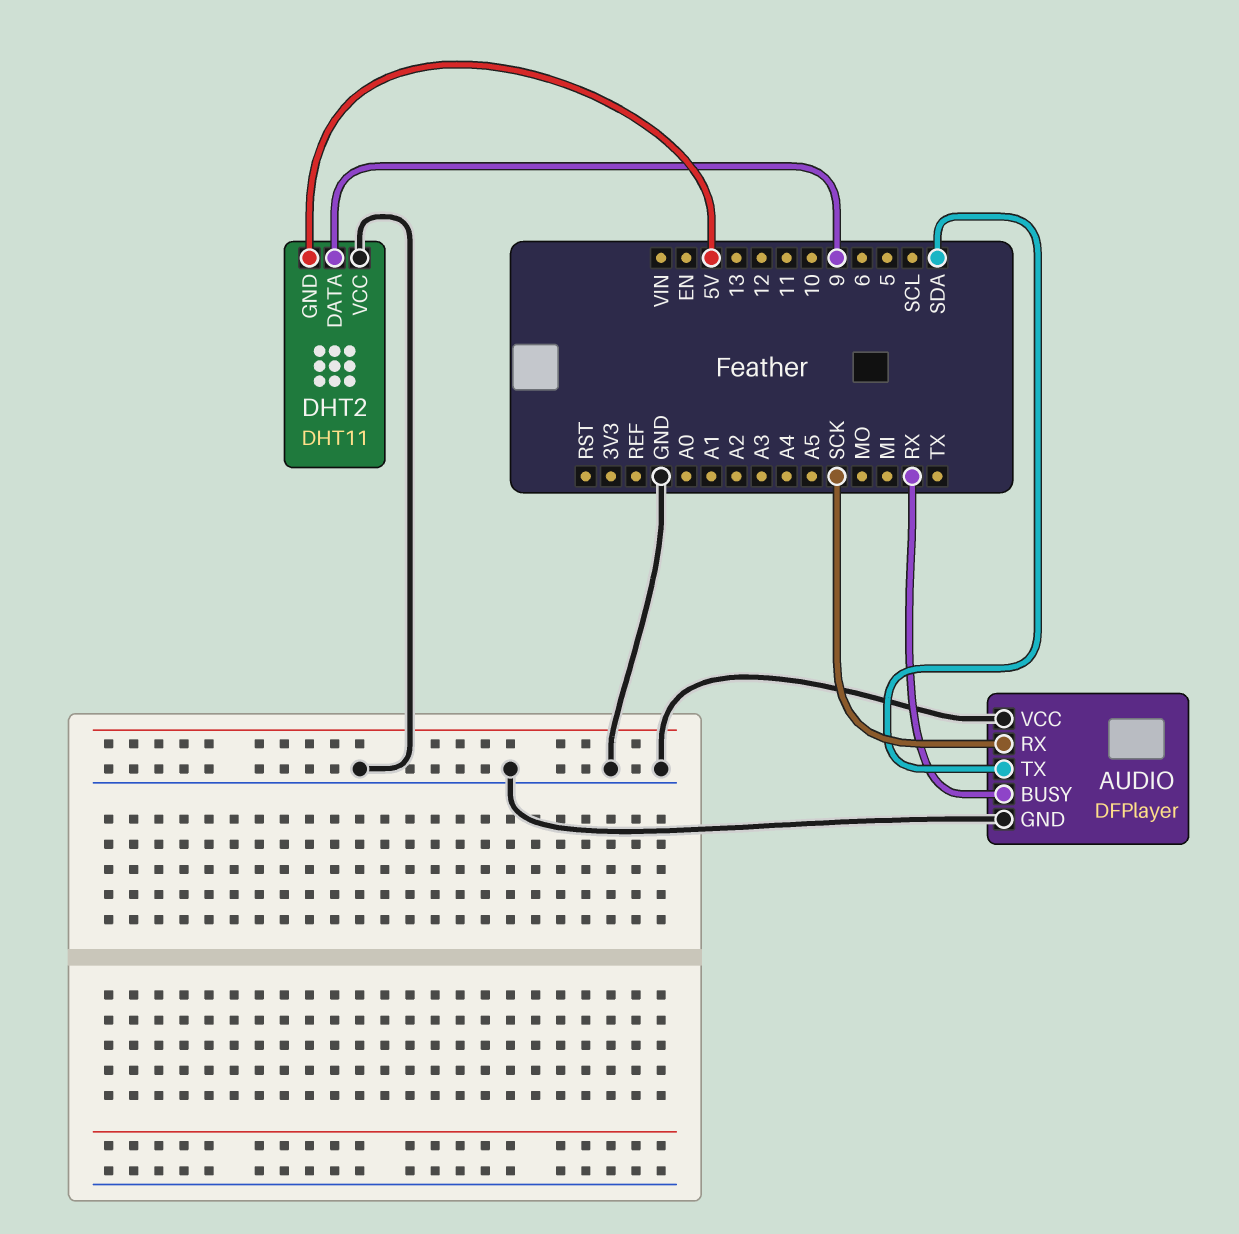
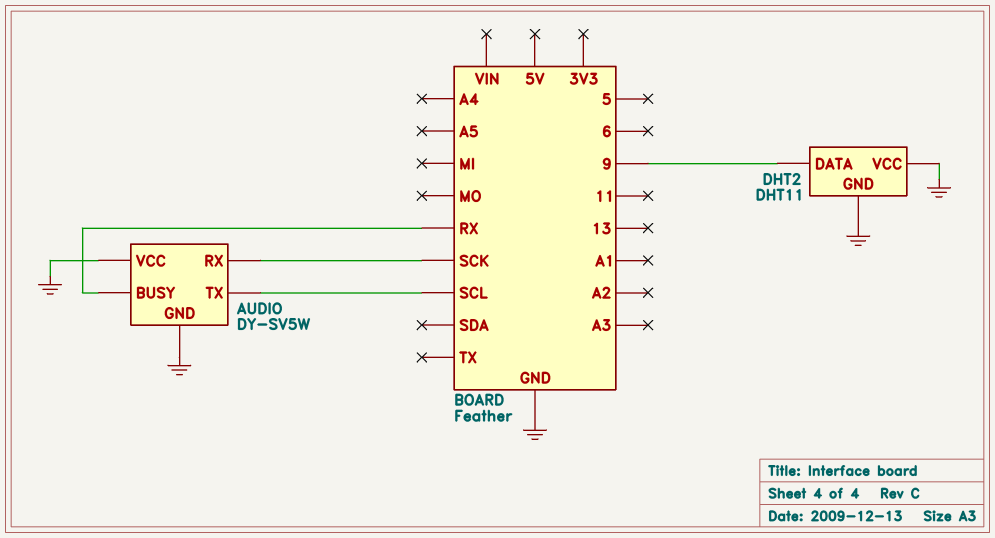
AUDIO: DFPlayer -> DY-SV5W
AUDIO pin TX: SDA -> SCL
DHT2 pin GND: 5V -> GND

